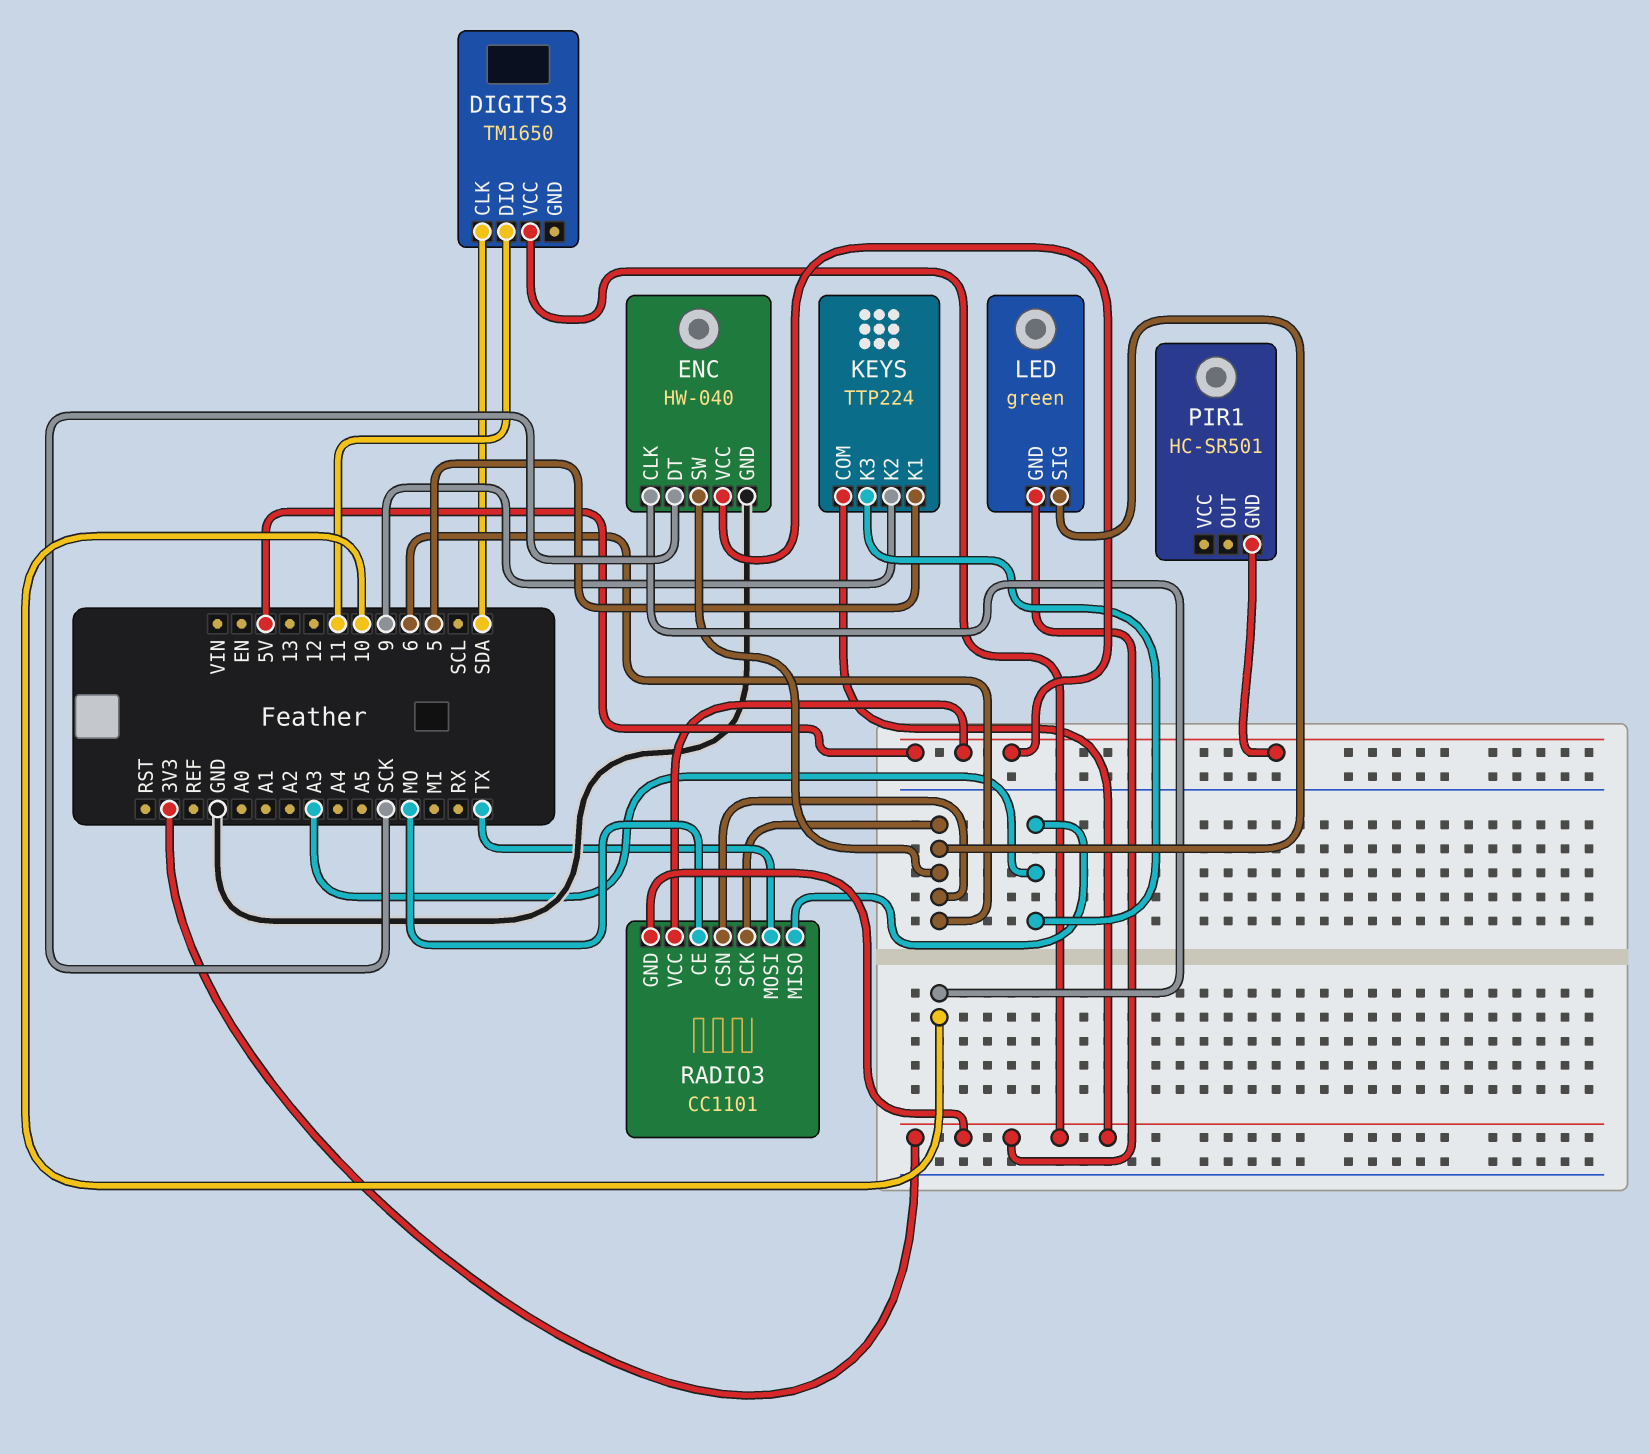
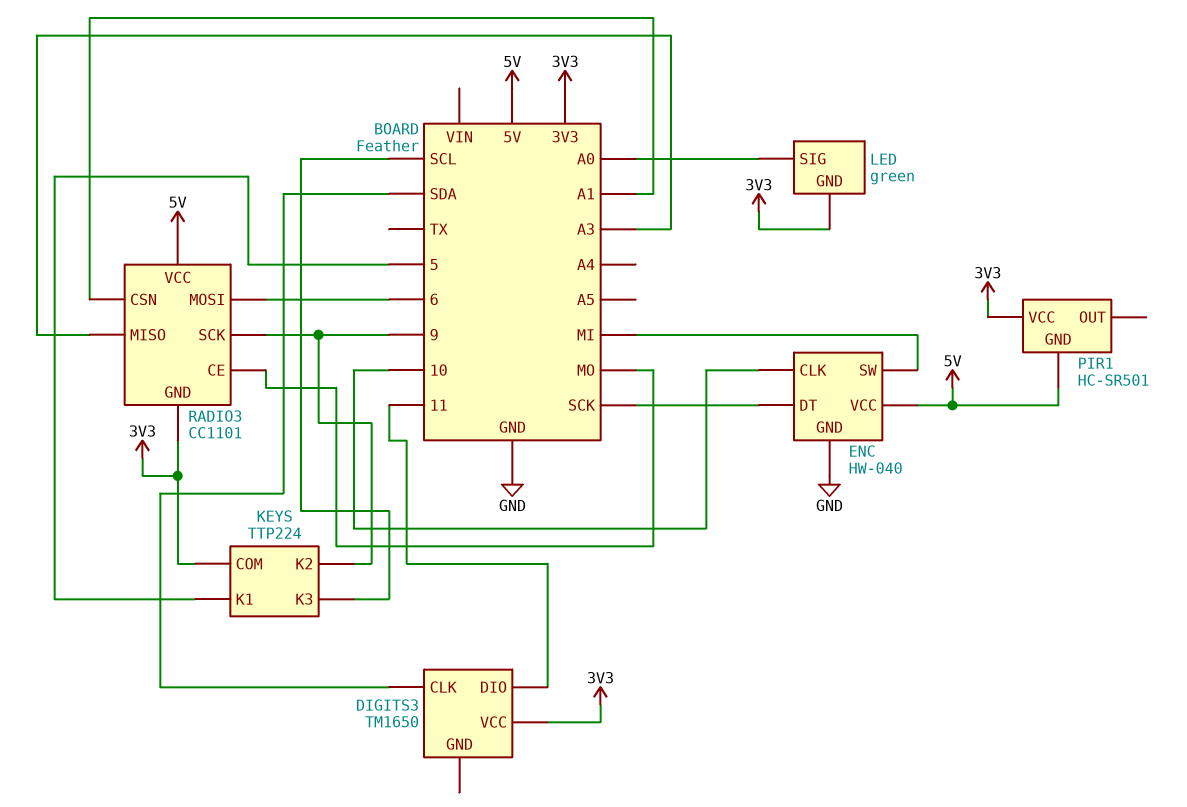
ENC pin SW: 6 -> MI
KEYS pin K3: A3 -> SCL
LED pin SIG: 6 -> A0
PIR1 pin VCC: none -> 3V3
RADIO3 pin CSN: 6 -> A1
RADIO3 pin MOSI: TX -> 6
RADIO3 pin SCK: 6 -> 9

